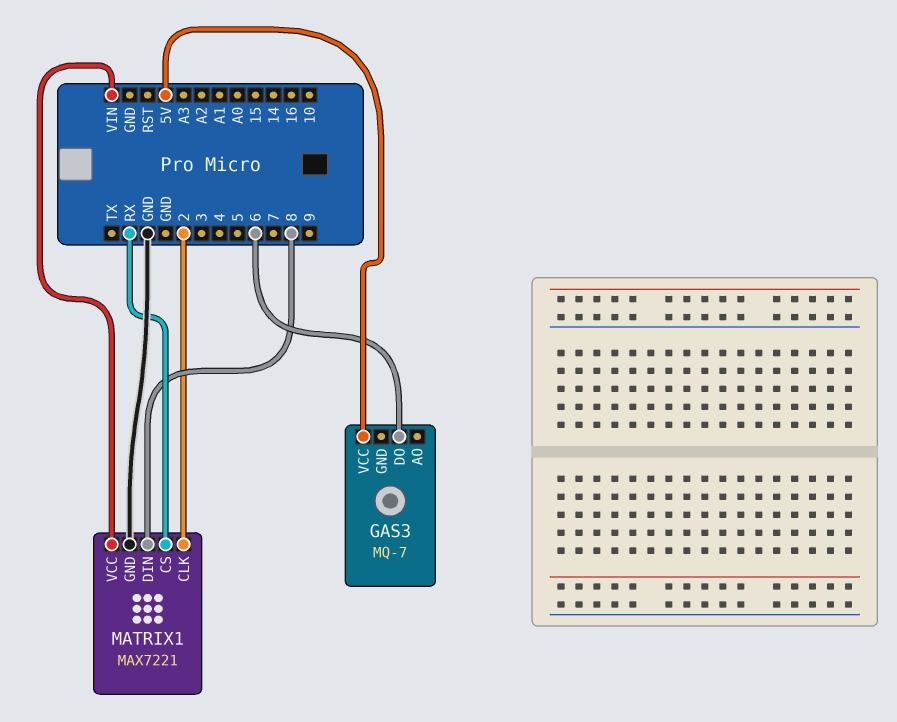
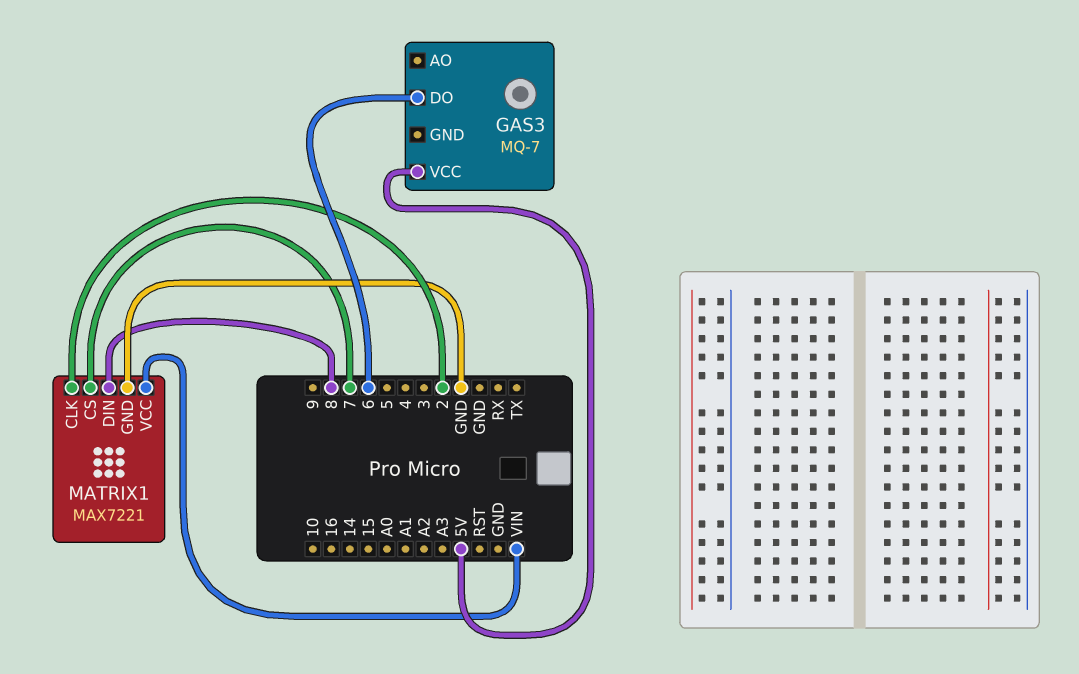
MATRIX1 pin CS: RX -> 7

